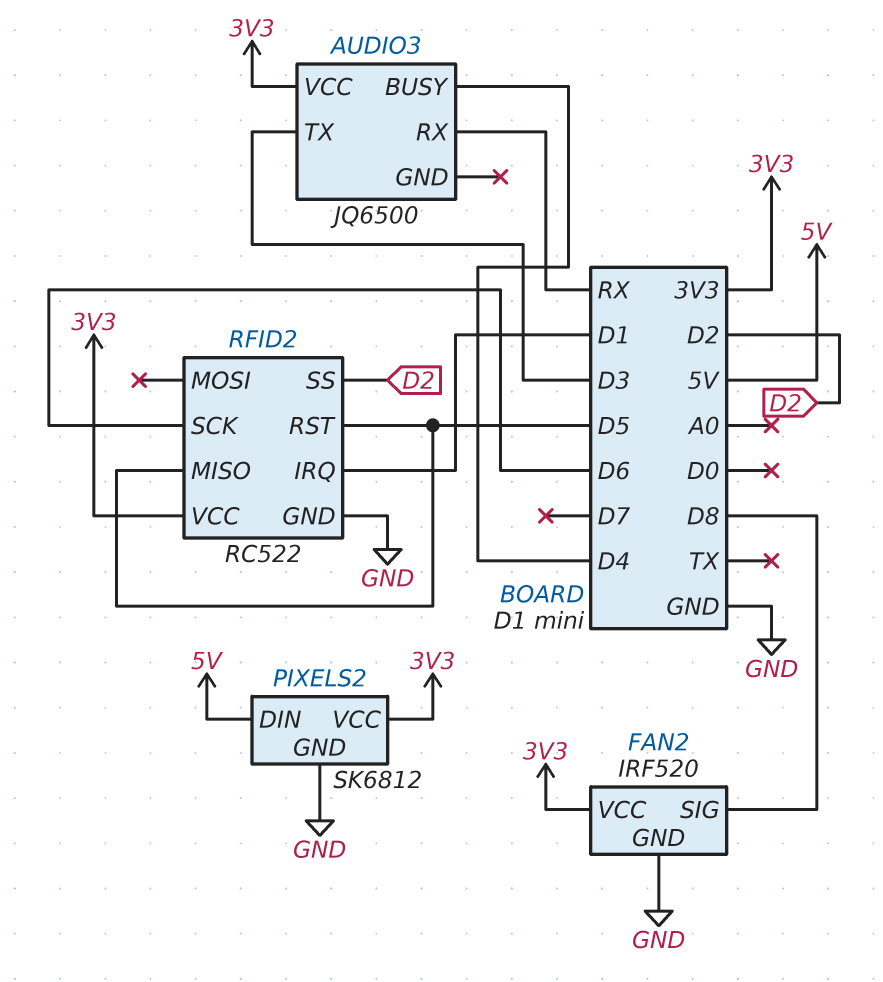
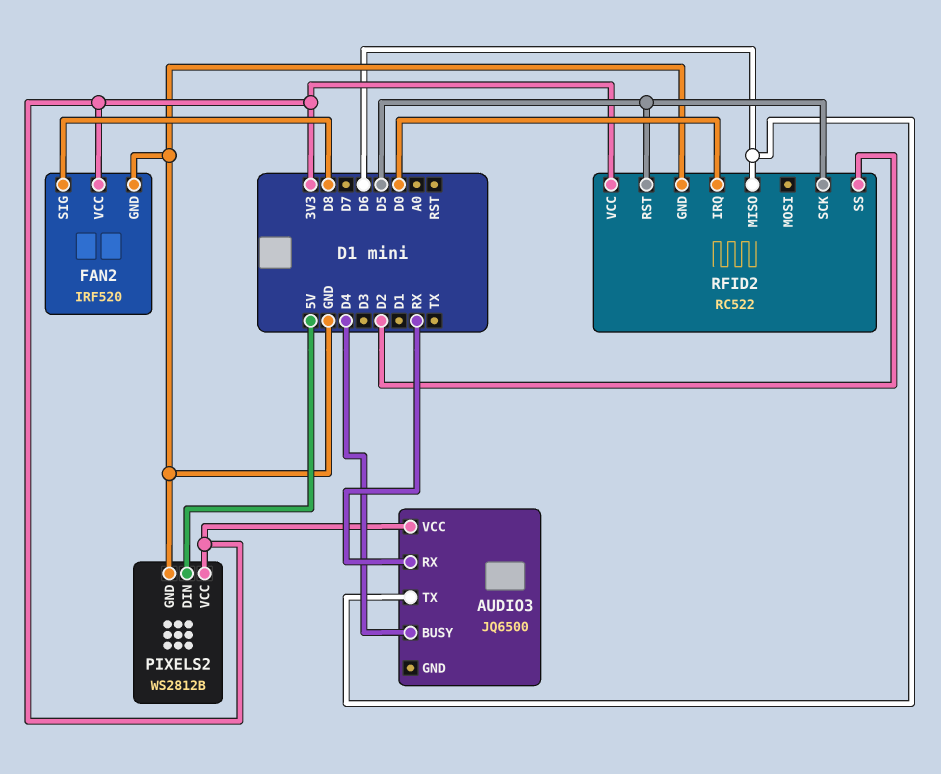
AUDIO3 pin TX: D3 -> D6
PIXELS2: SK6812 -> WS2812B
RFID2 pin IRQ: D1 -> D0
RFID2 pin MISO: D5 -> D6
RFID2 pin SCK: D6 -> D5

